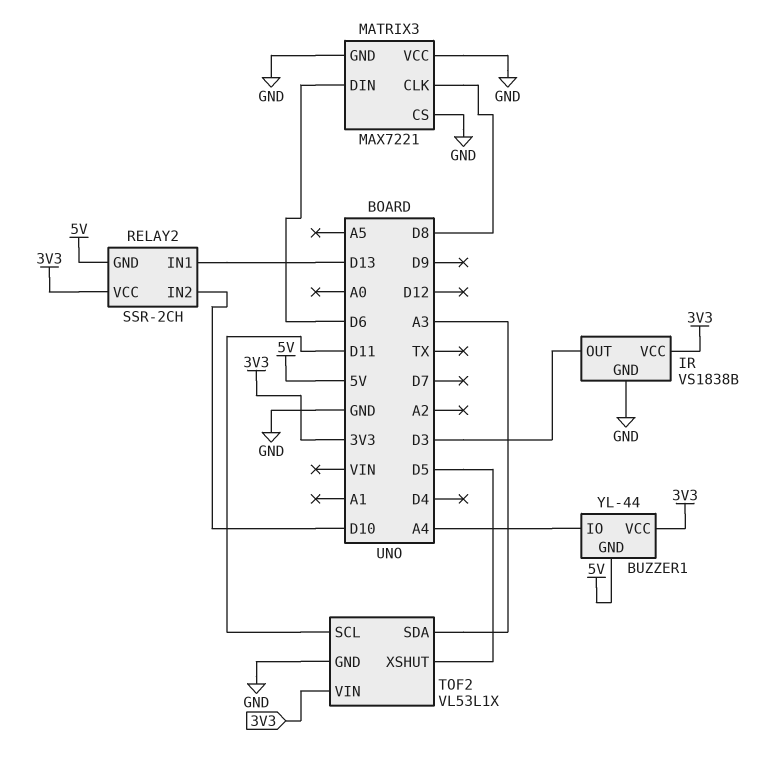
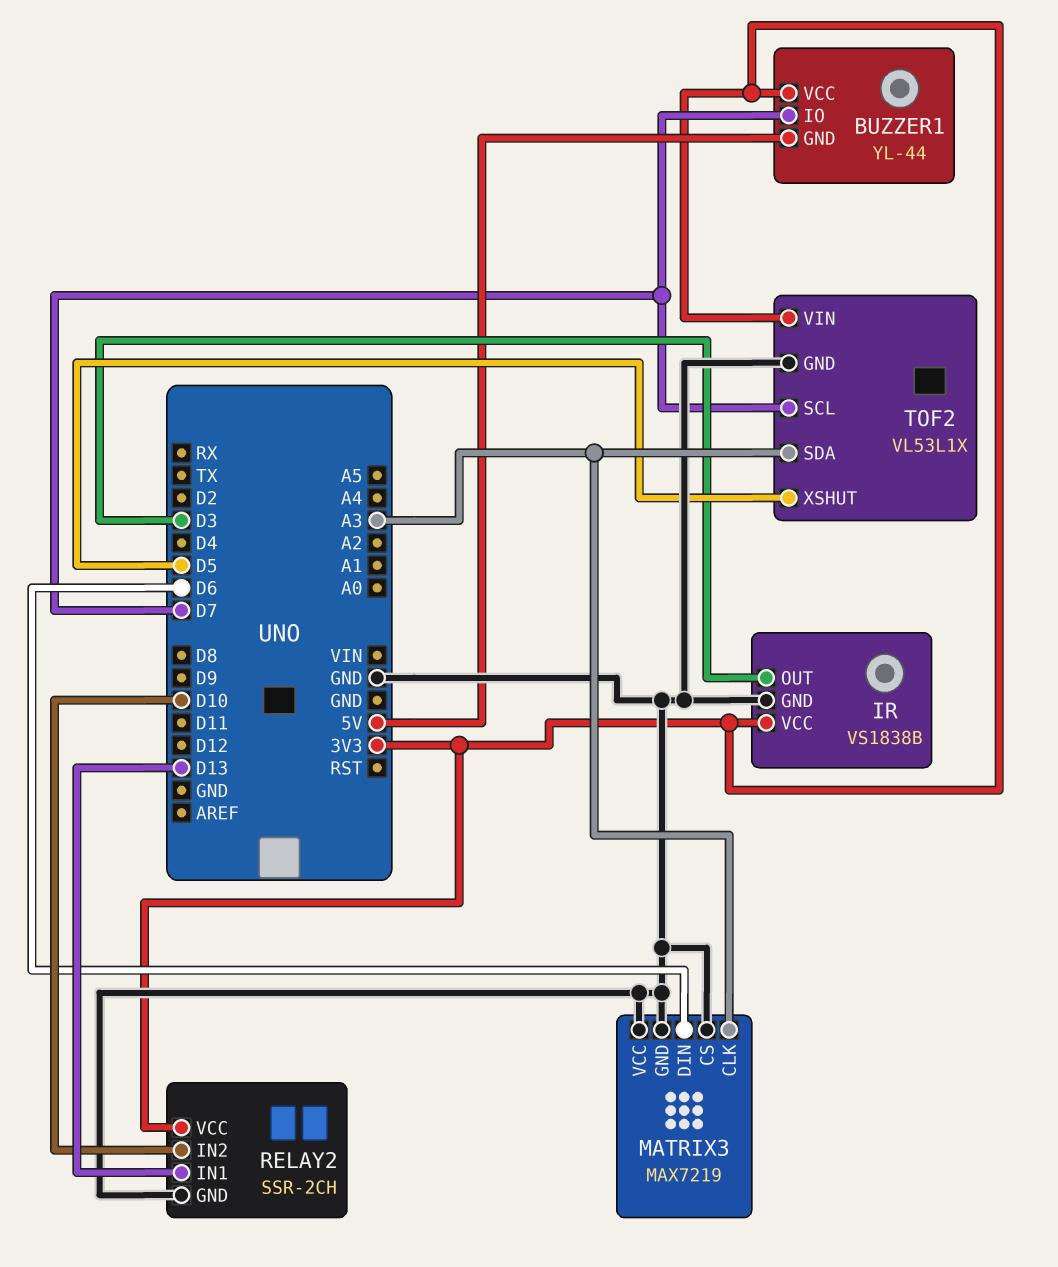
BUZZER1 pin IO: A4 -> D7
MATRIX3: MAX7221 -> MAX7219
MATRIX3 pin CLK: D8 -> A3
RELAY2 pin GND: 5V -> GND
TOF2 pin SCL: D11 -> D7

